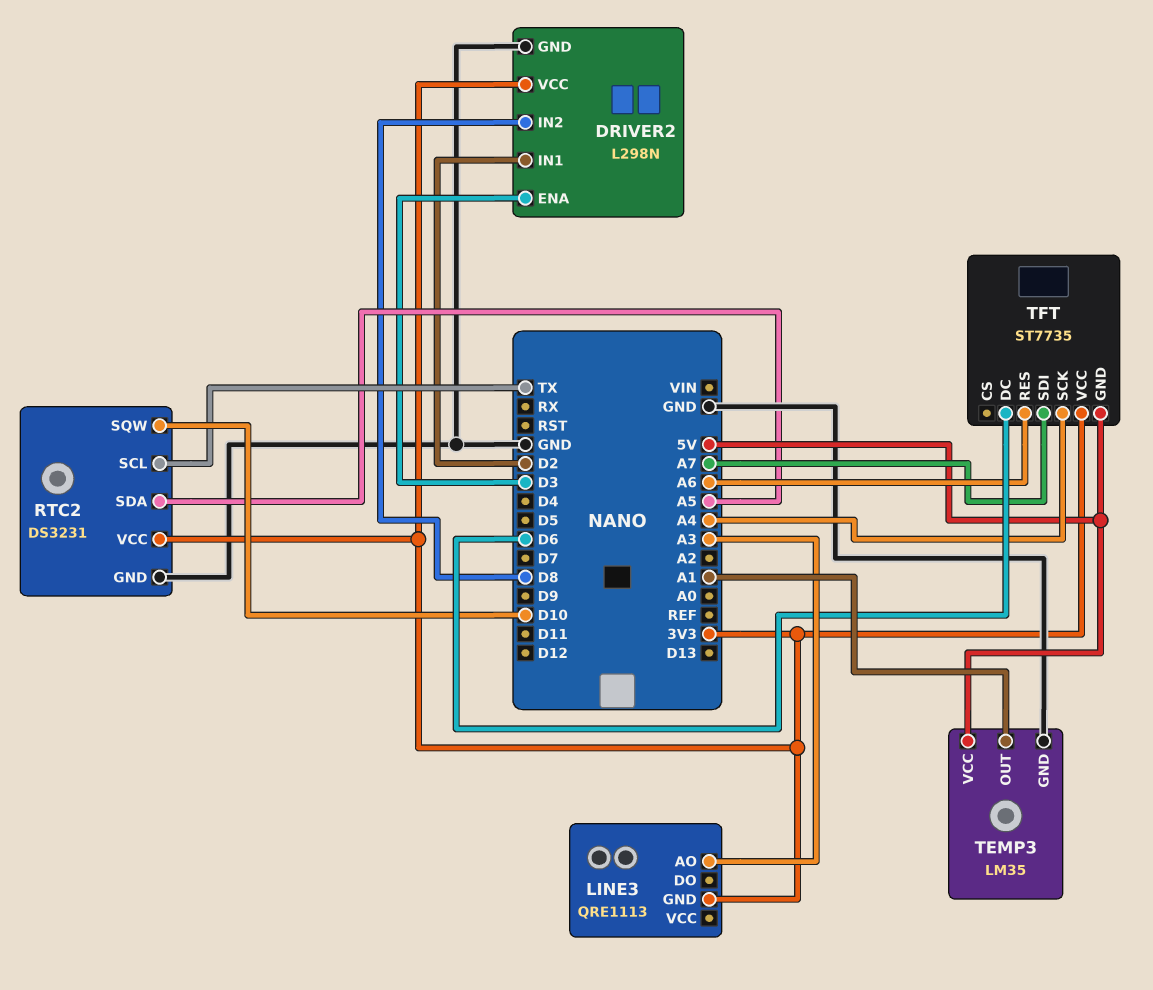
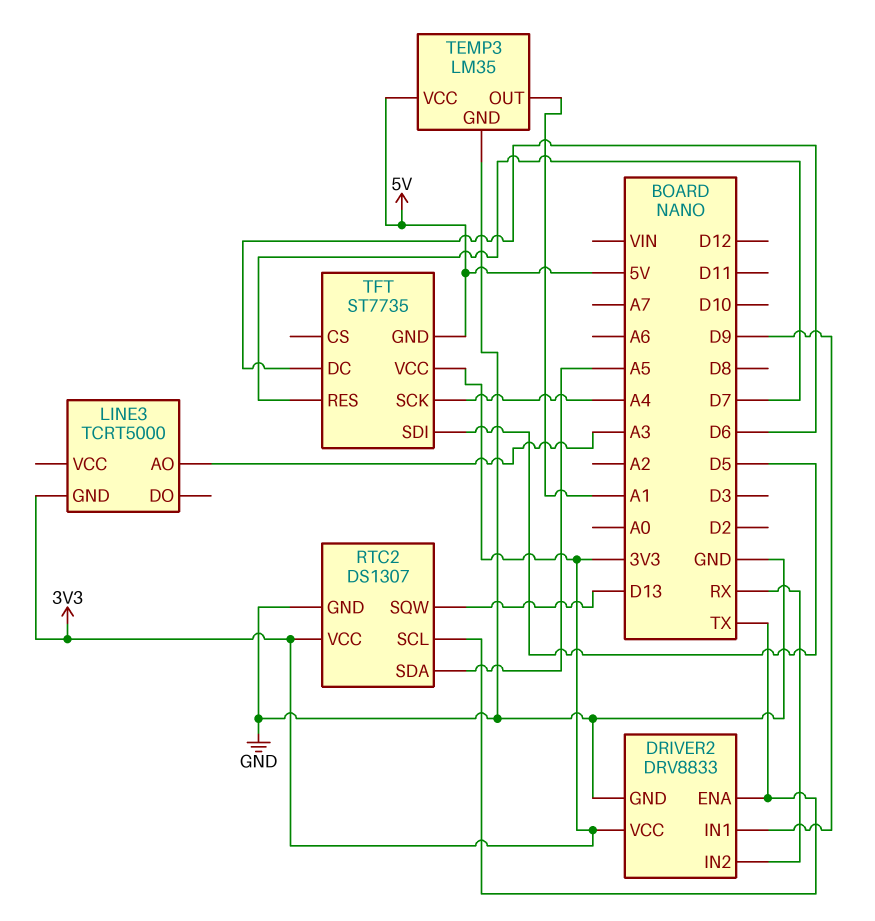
DRIVER2: L298N -> DRV8833
DRIVER2 pin ENA: D3 -> TX
DRIVER2 pin IN1: D2 -> D9
DRIVER2 pin IN2: D8 -> RX
LINE3: QRE1113 -> TCRT5000
RTC2: DS3231 -> DS1307
RTC2 pin SQW: D10 -> D13
TFT pin RES: A6 -> D7
TFT pin SDI: A7 -> D5

